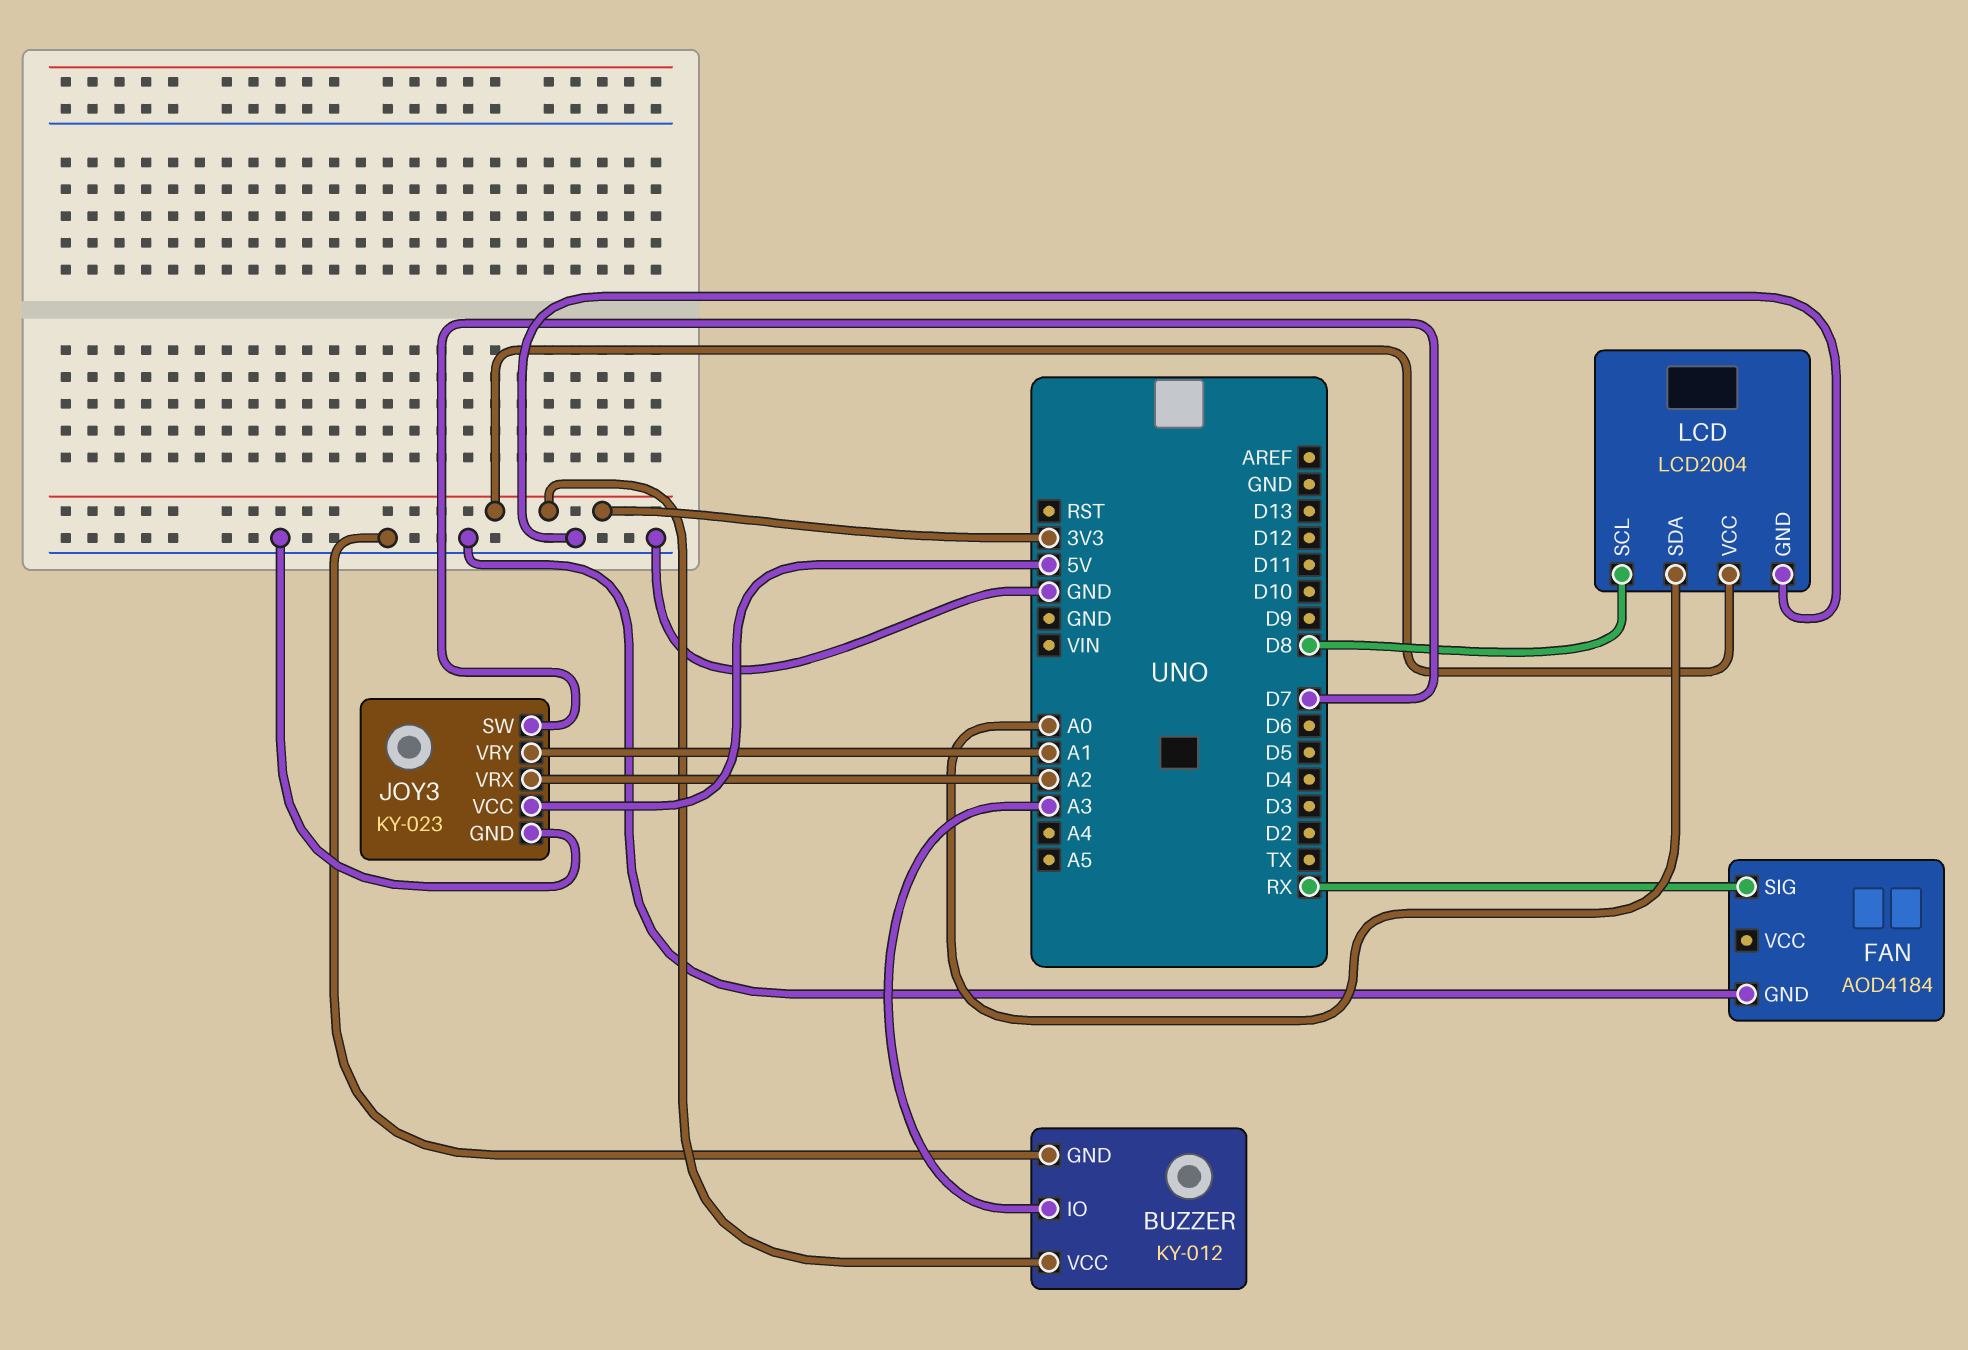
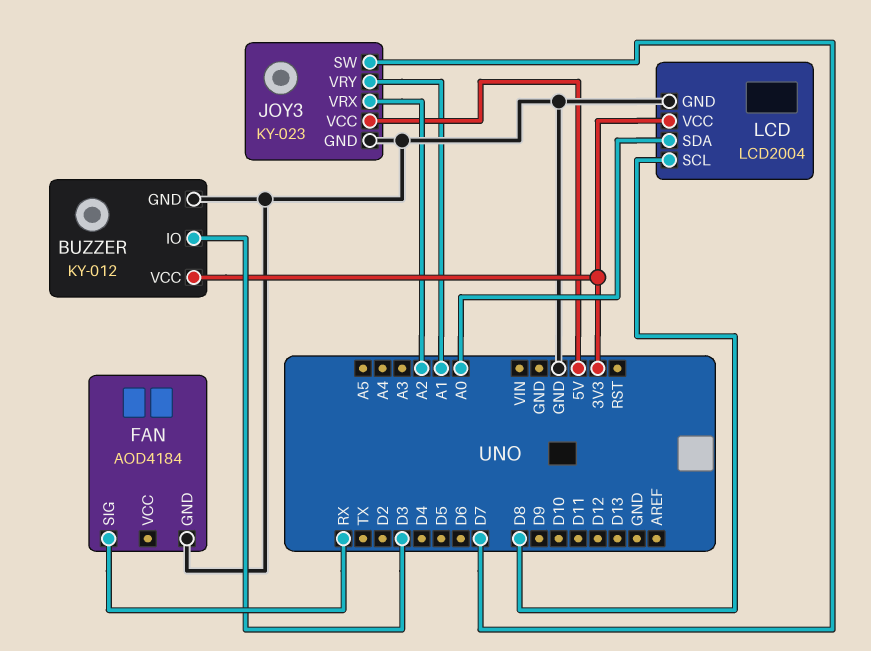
BUZZER pin IO: A3 -> D3

